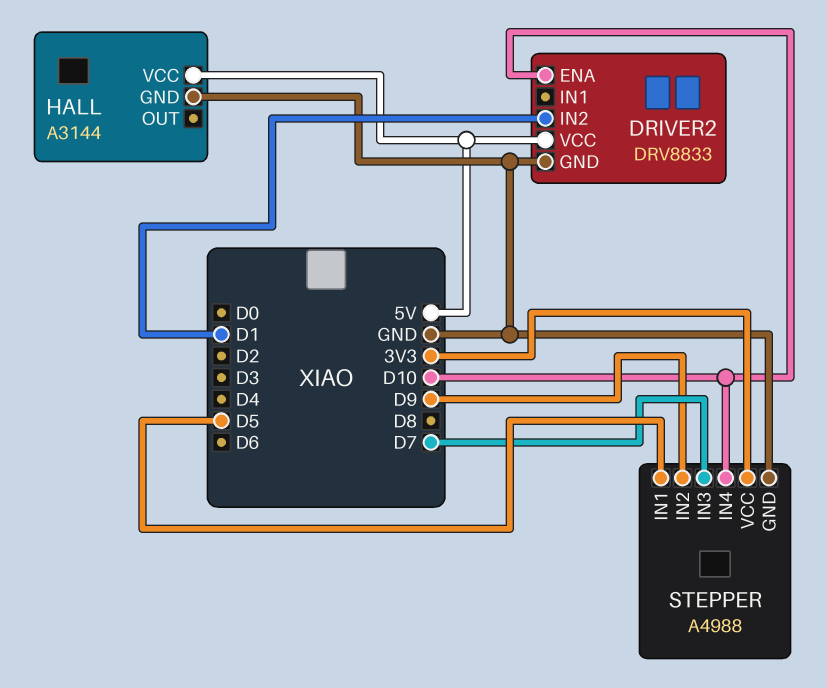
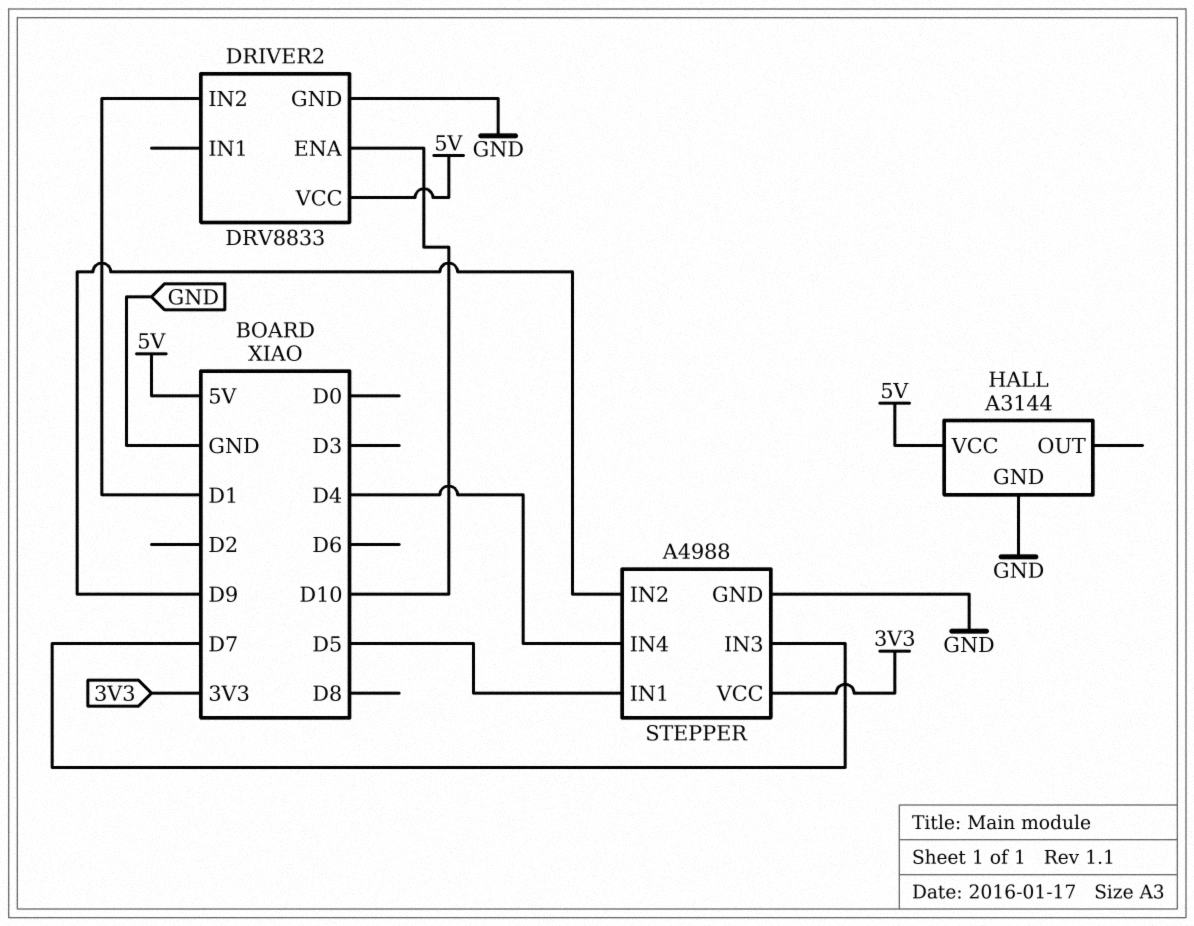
STEPPER pin IN4: D10 -> D4

